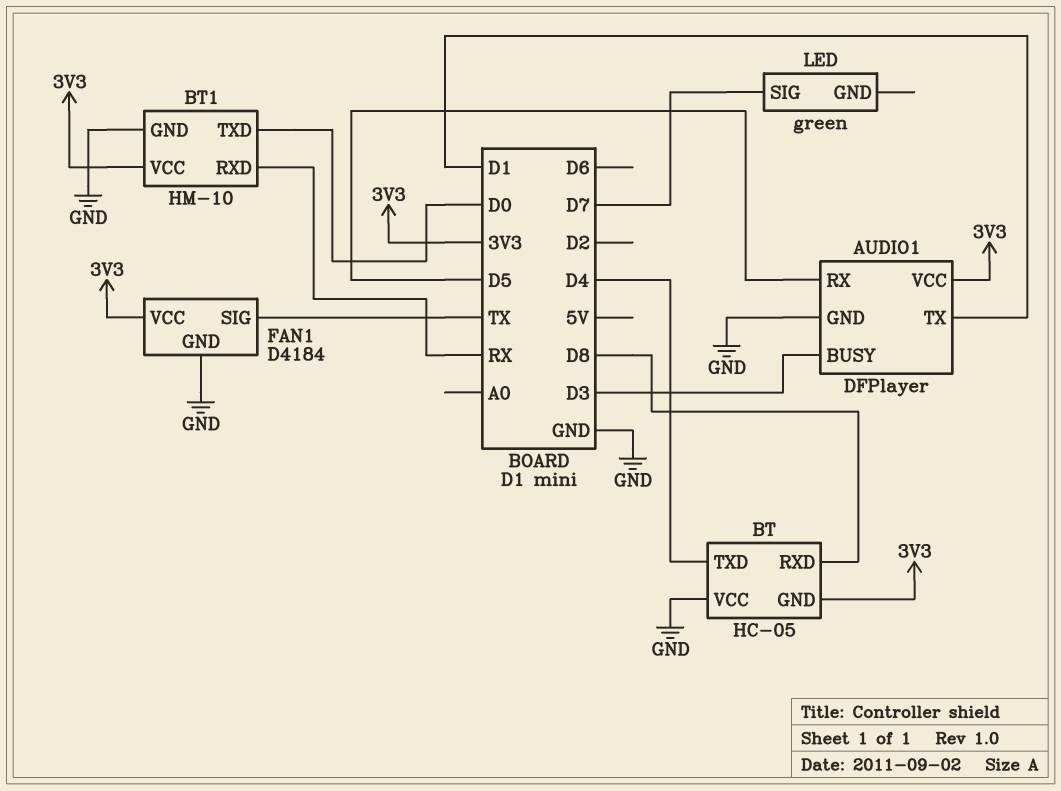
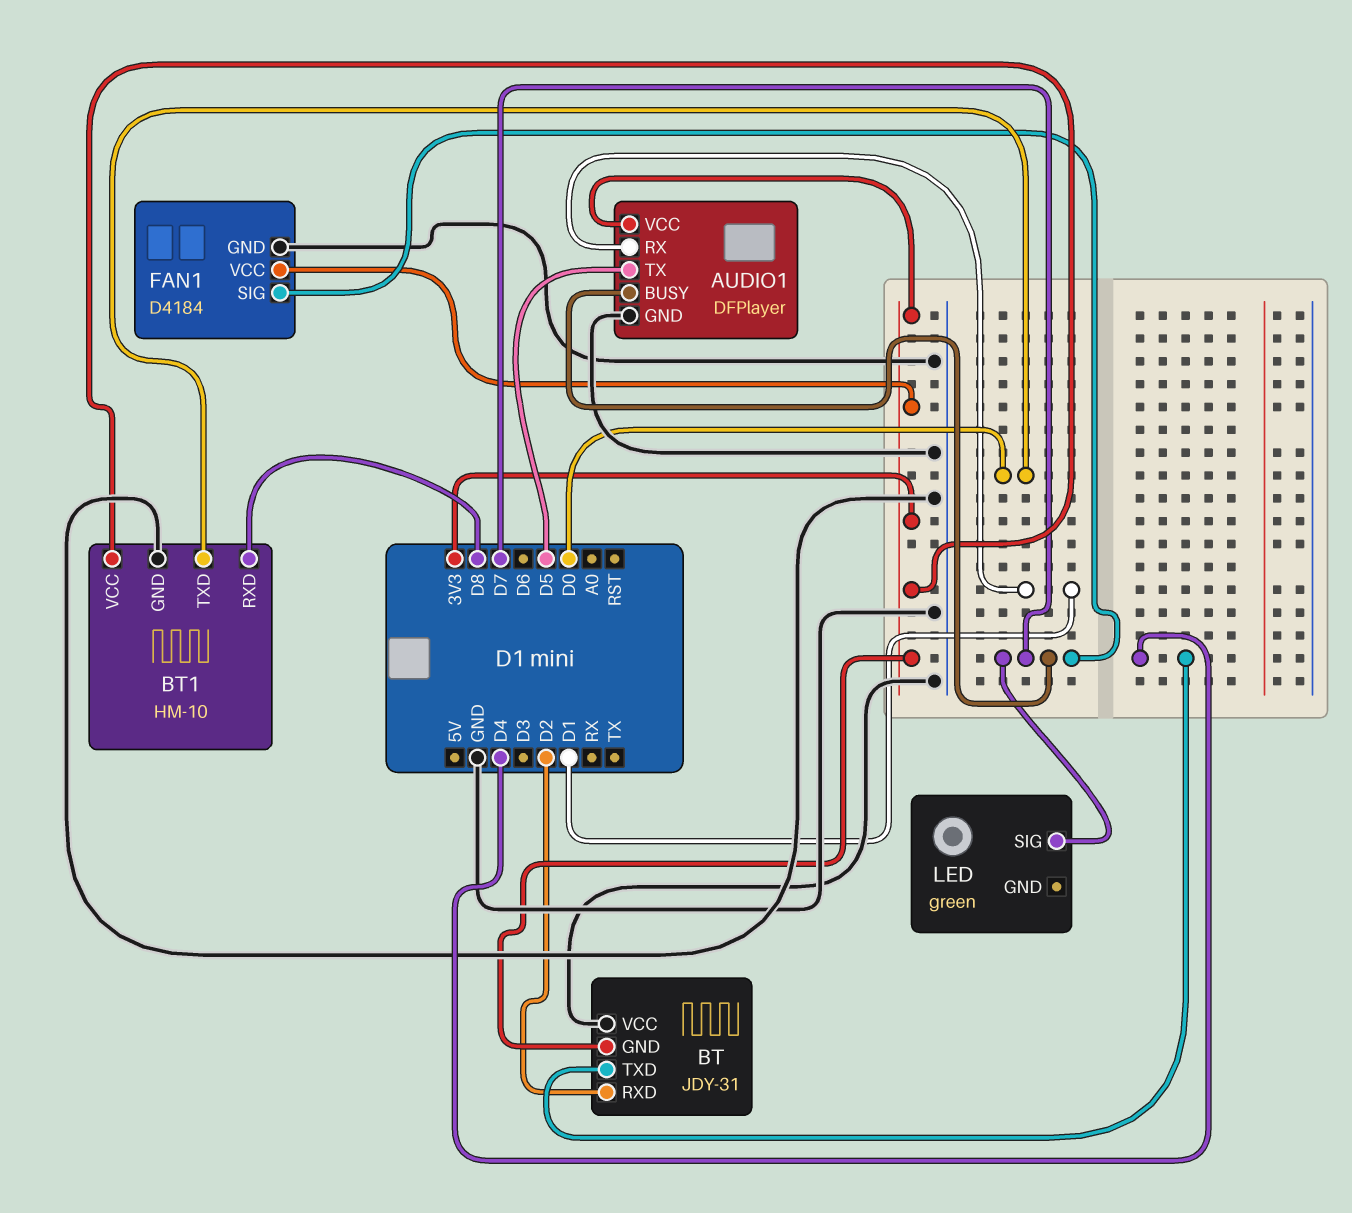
AUDIO1 pin BUSY: D3 -> D7
AUDIO1 pin RX: D5 -> D1
AUDIO1 pin TX: D1 -> D5
BT: HC-05 -> JDY-31
BT pin RXD: D8 -> D2
BT1 pin RXD: RX -> D8
FAN1 pin SIG: TX -> D7

